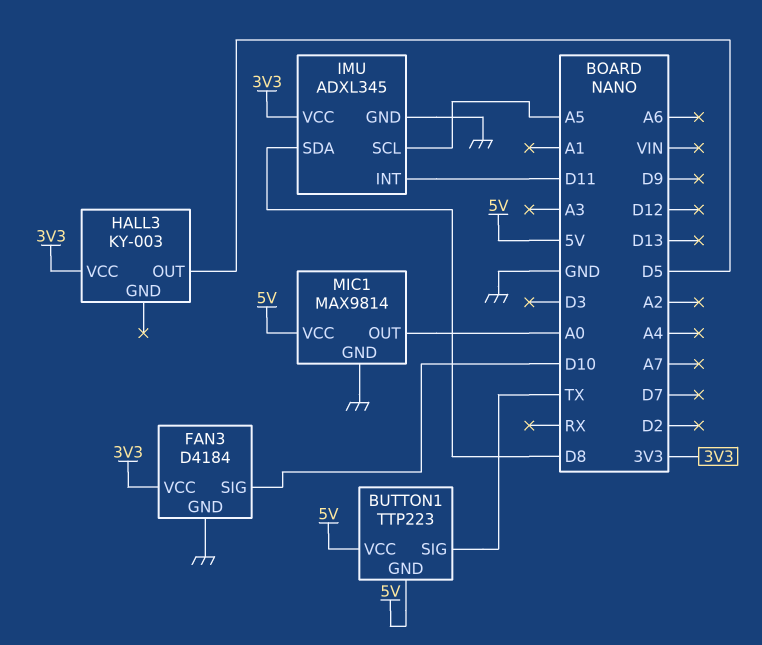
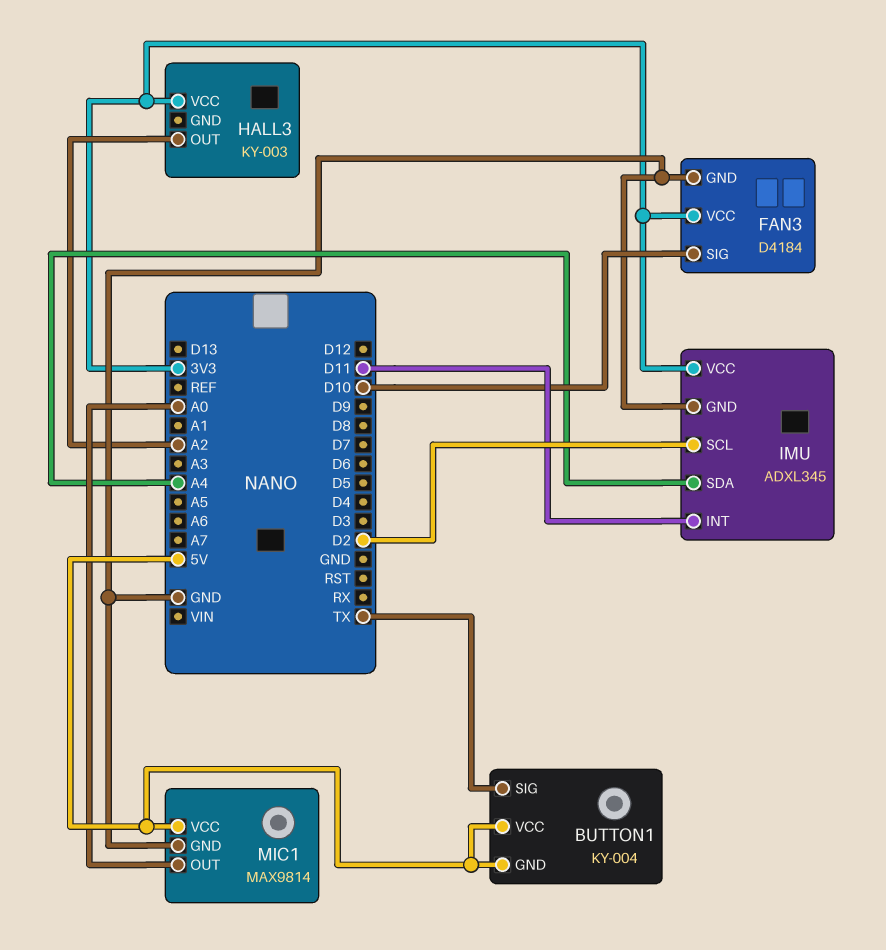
BUTTON1: TTP223 -> KY-004
HALL3 pin OUT: D5 -> A2
IMU pin SCL: A5 -> D2
IMU pin SDA: D8 -> A4

